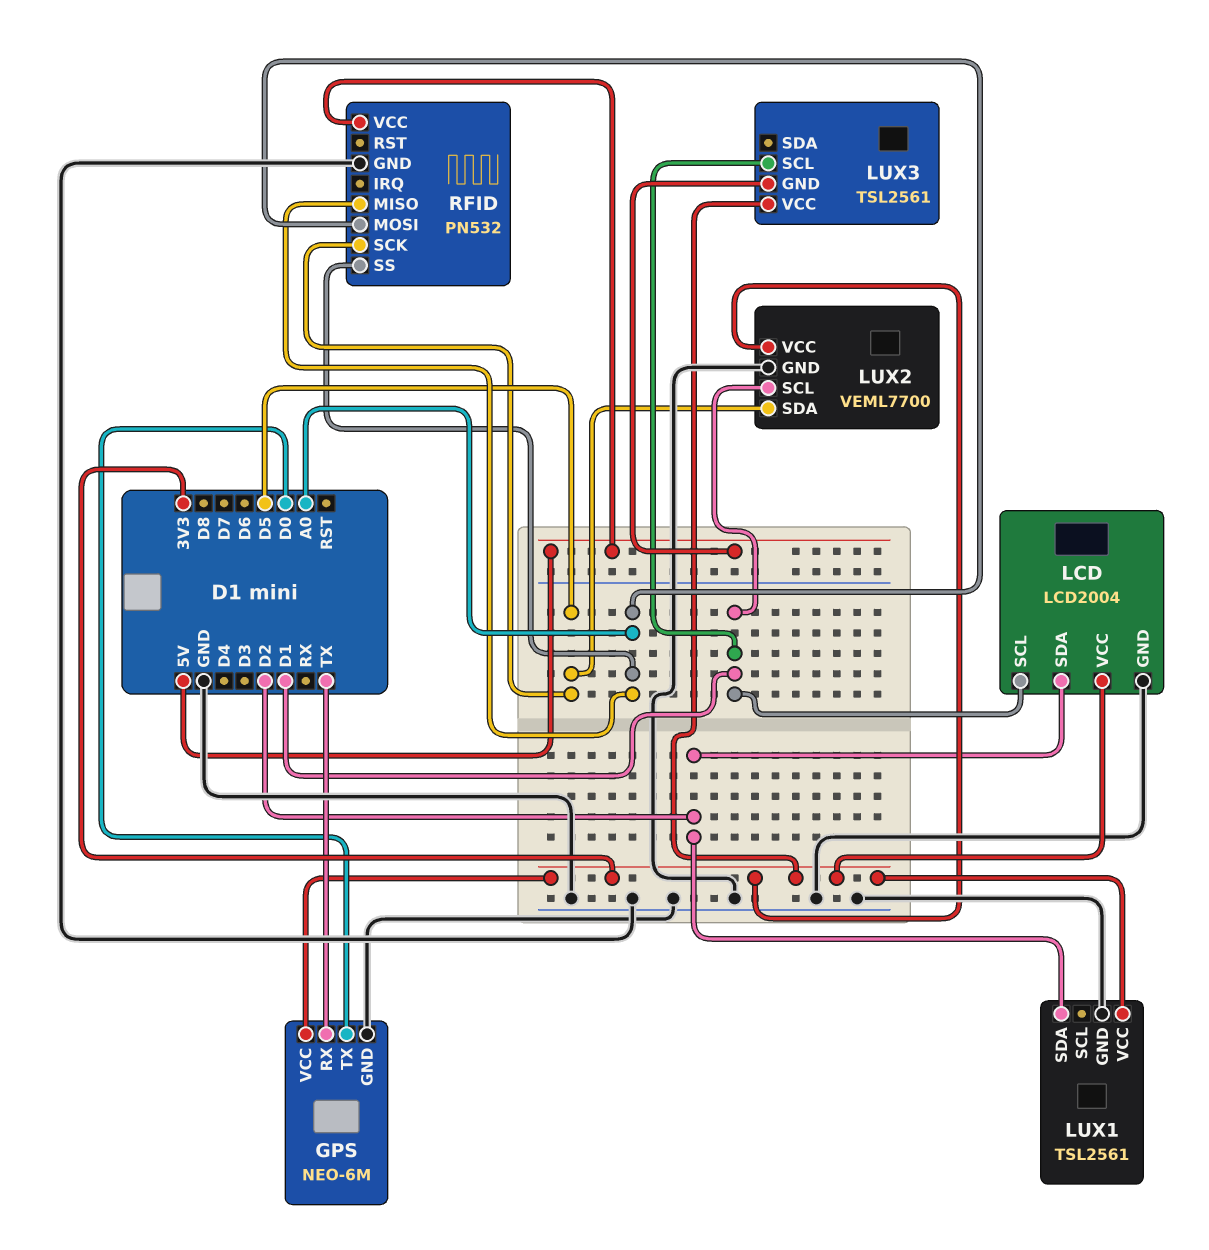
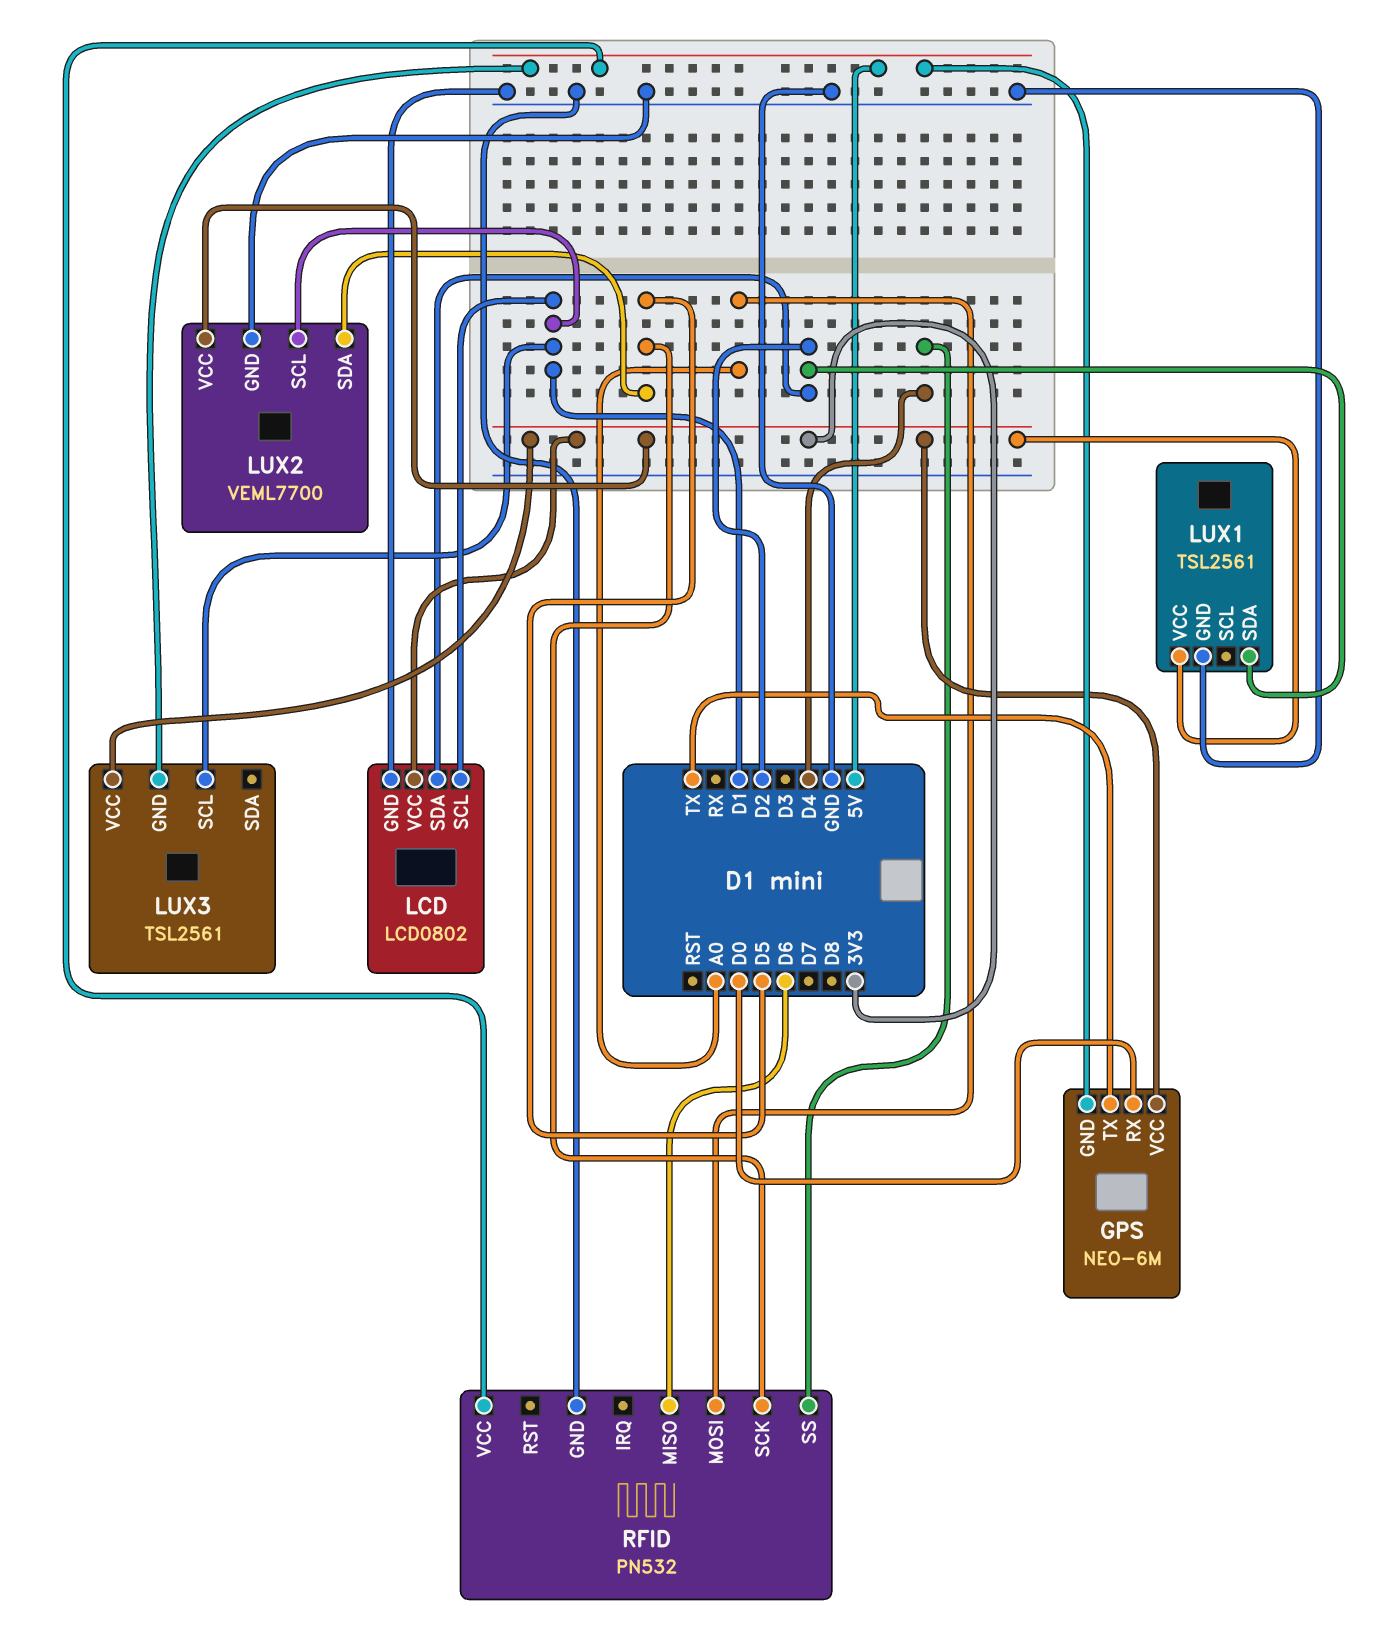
GPS pin GND: GND -> 5V
GPS pin RX: TX -> D0
GPS pin TX: D0 -> TX
LCD: LCD2004 -> LCD0802
RFID pin MISO: A0 -> D6
RFID pin SS: A0 -> D4

